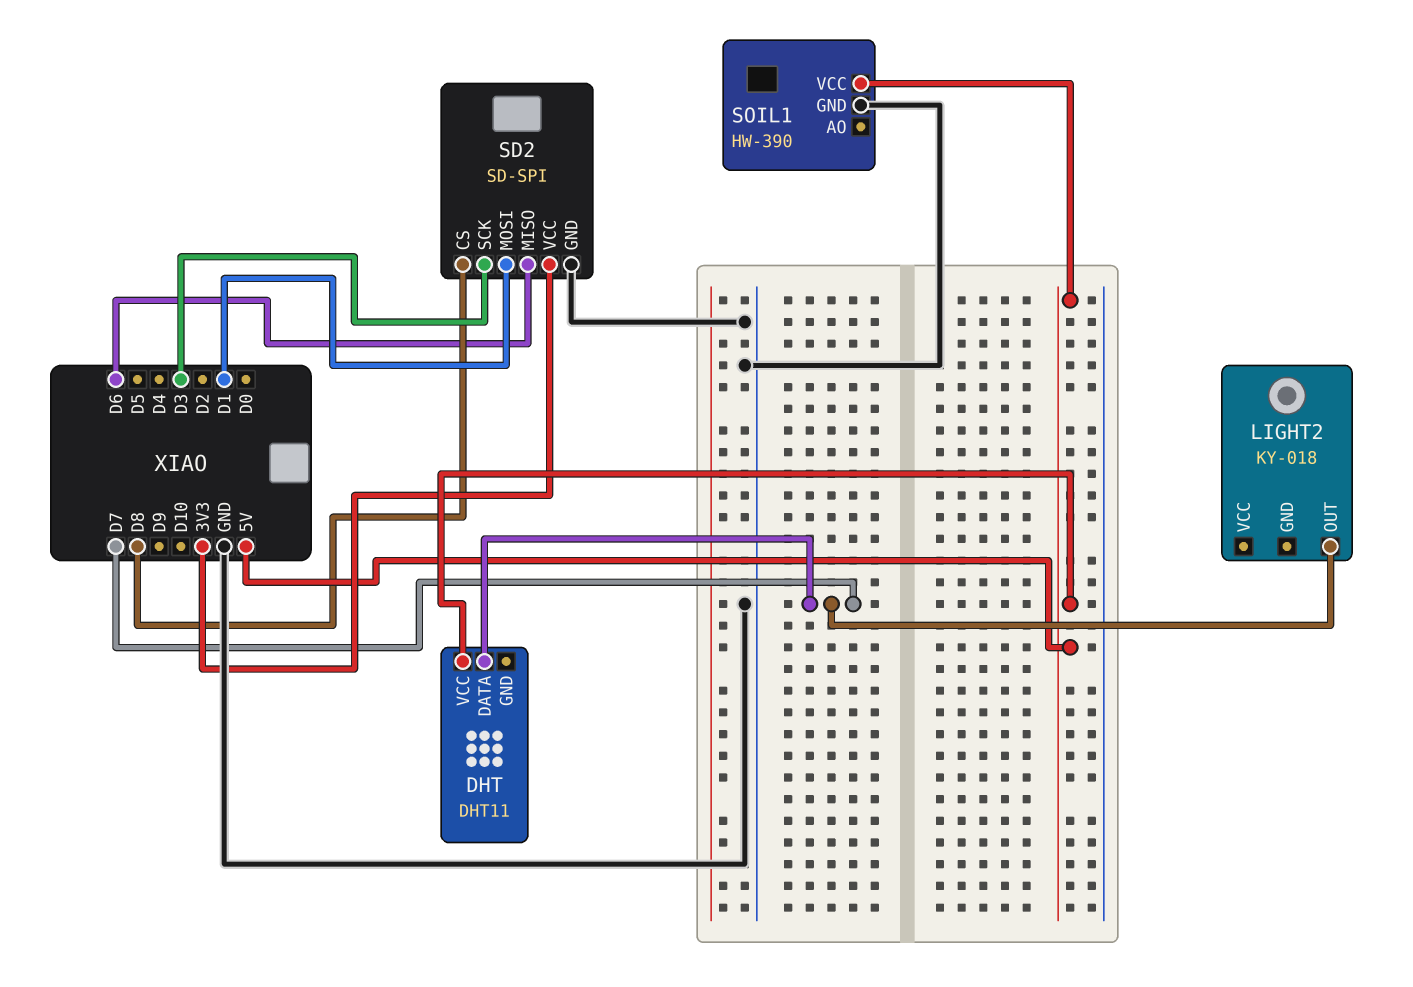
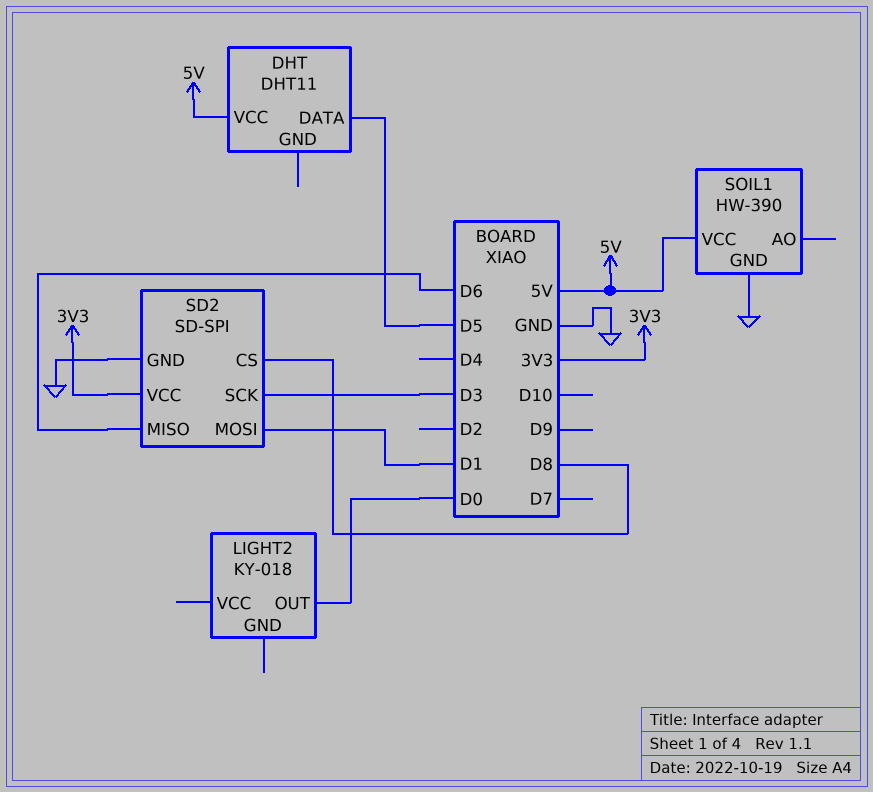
DHT pin DATA: D7 -> D5
LIGHT2 pin OUT: D7 -> D0

